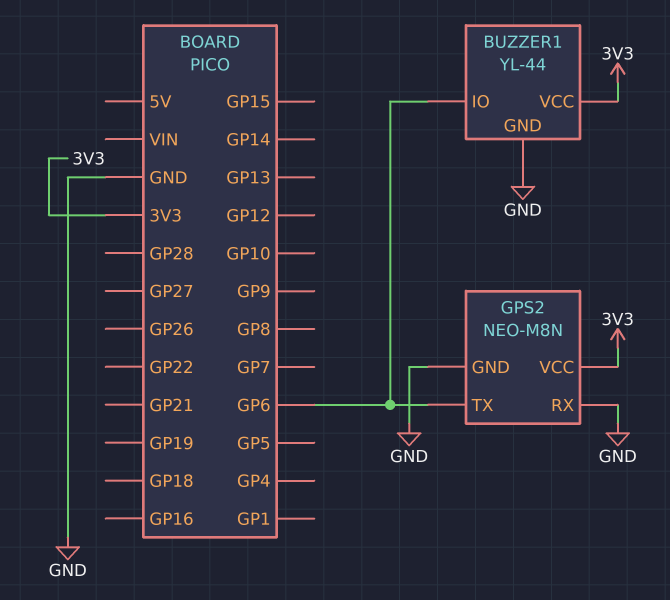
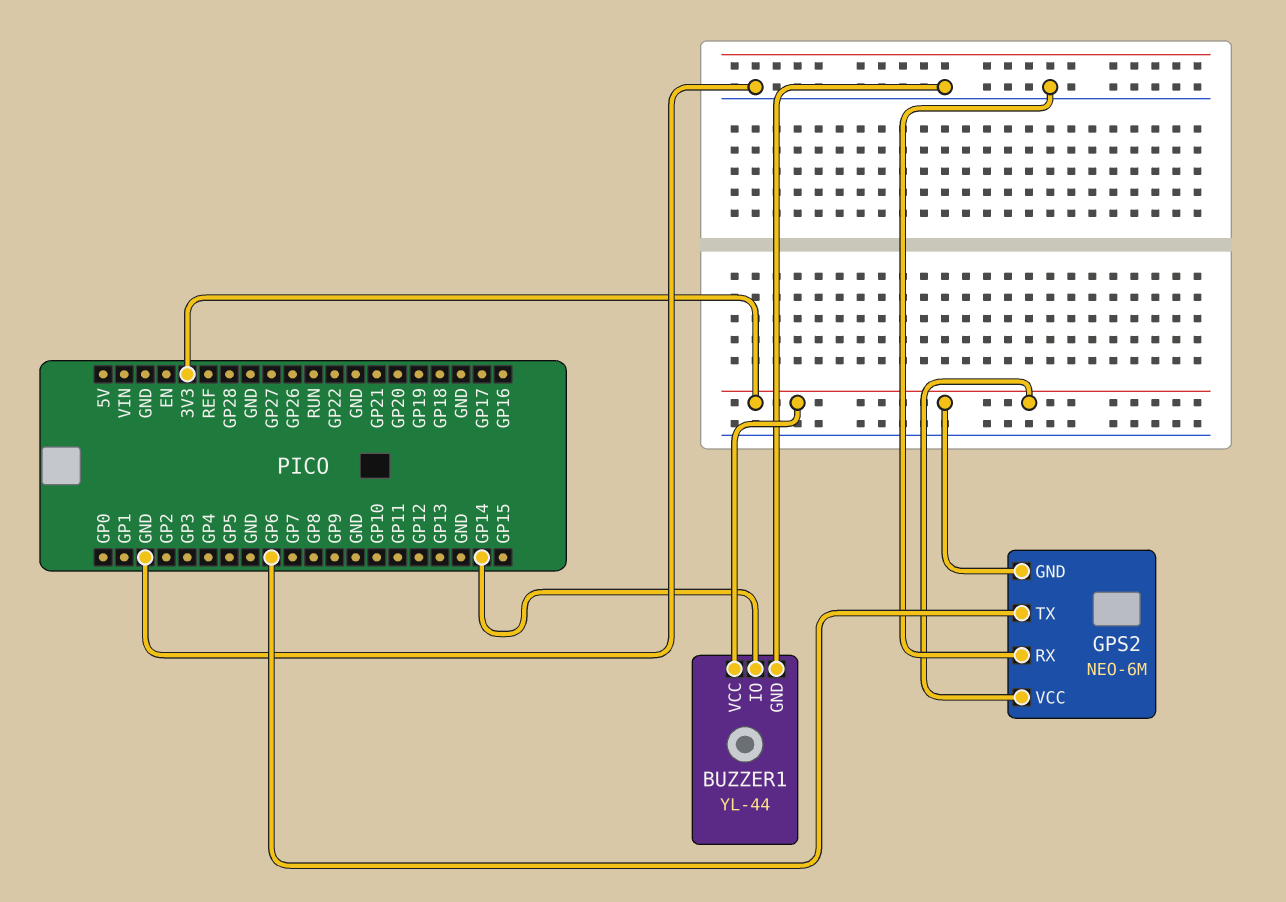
BUZZER1 pin IO: GP6 -> GP14
GPS2: NEO-M8N -> NEO-6M
GPS2 pin GND: GND -> 3V3

